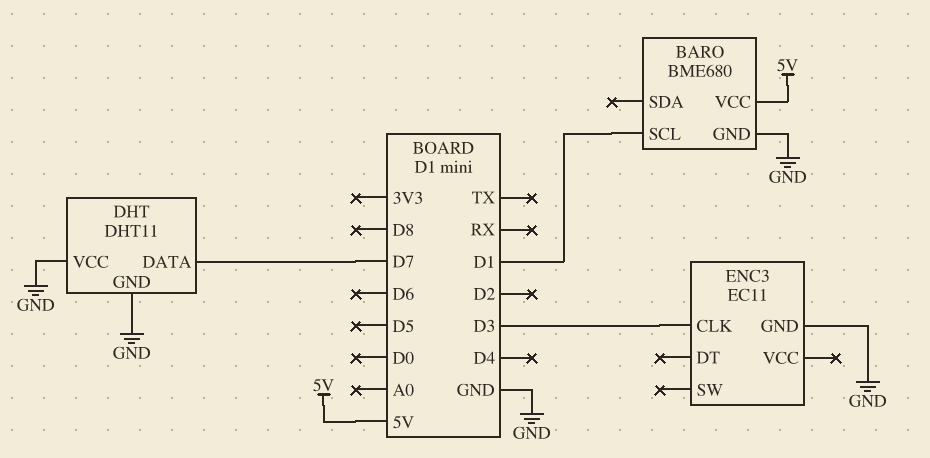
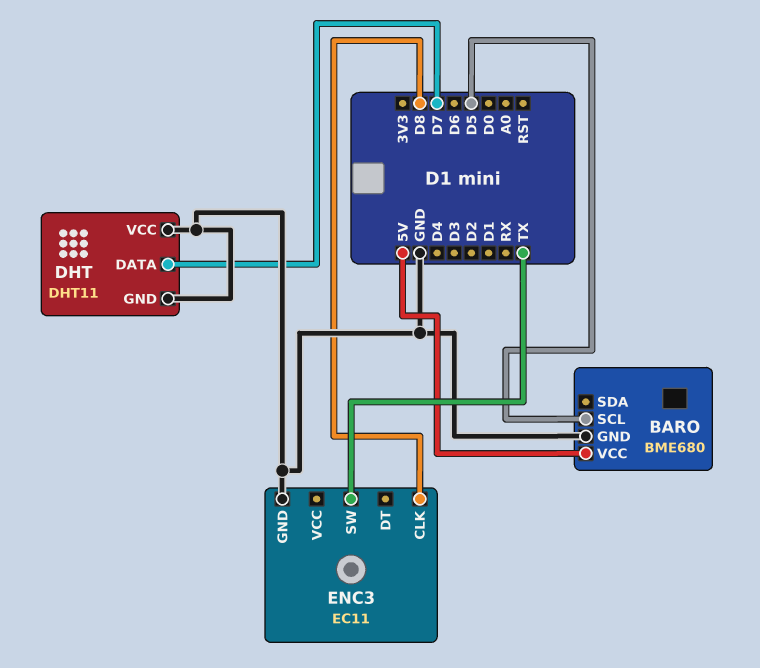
BARO pin SCL: D1 -> D5
ENC3 pin CLK: D3 -> D8
ENC3 pin SW: none -> TX

